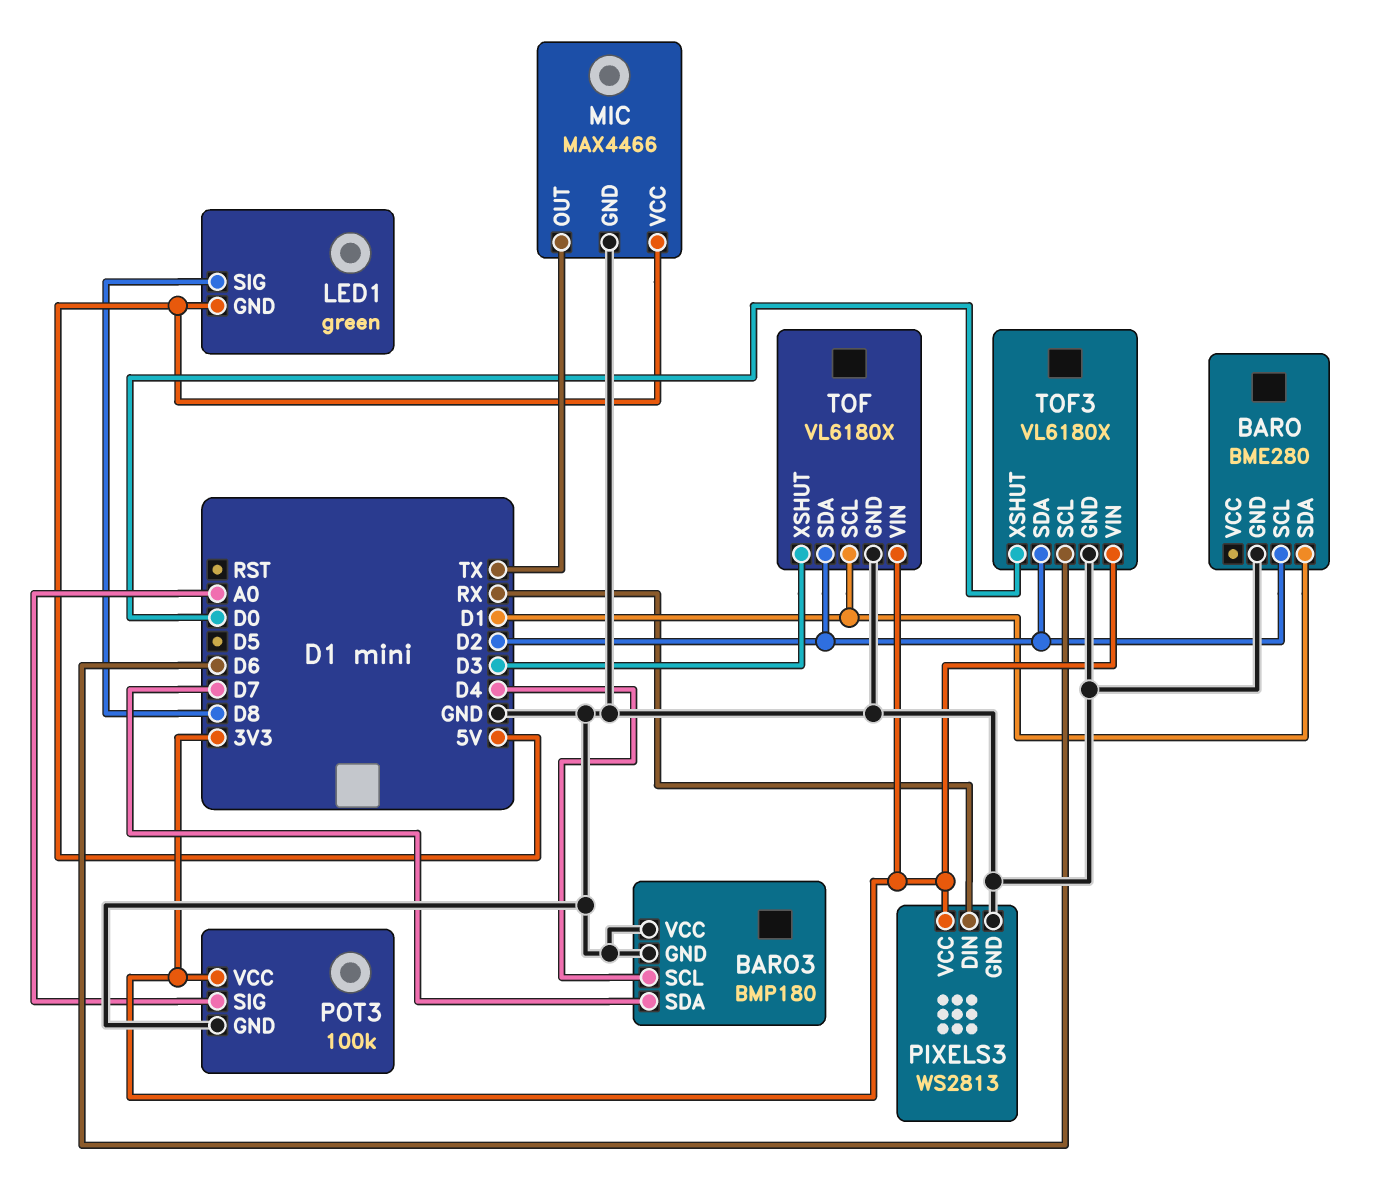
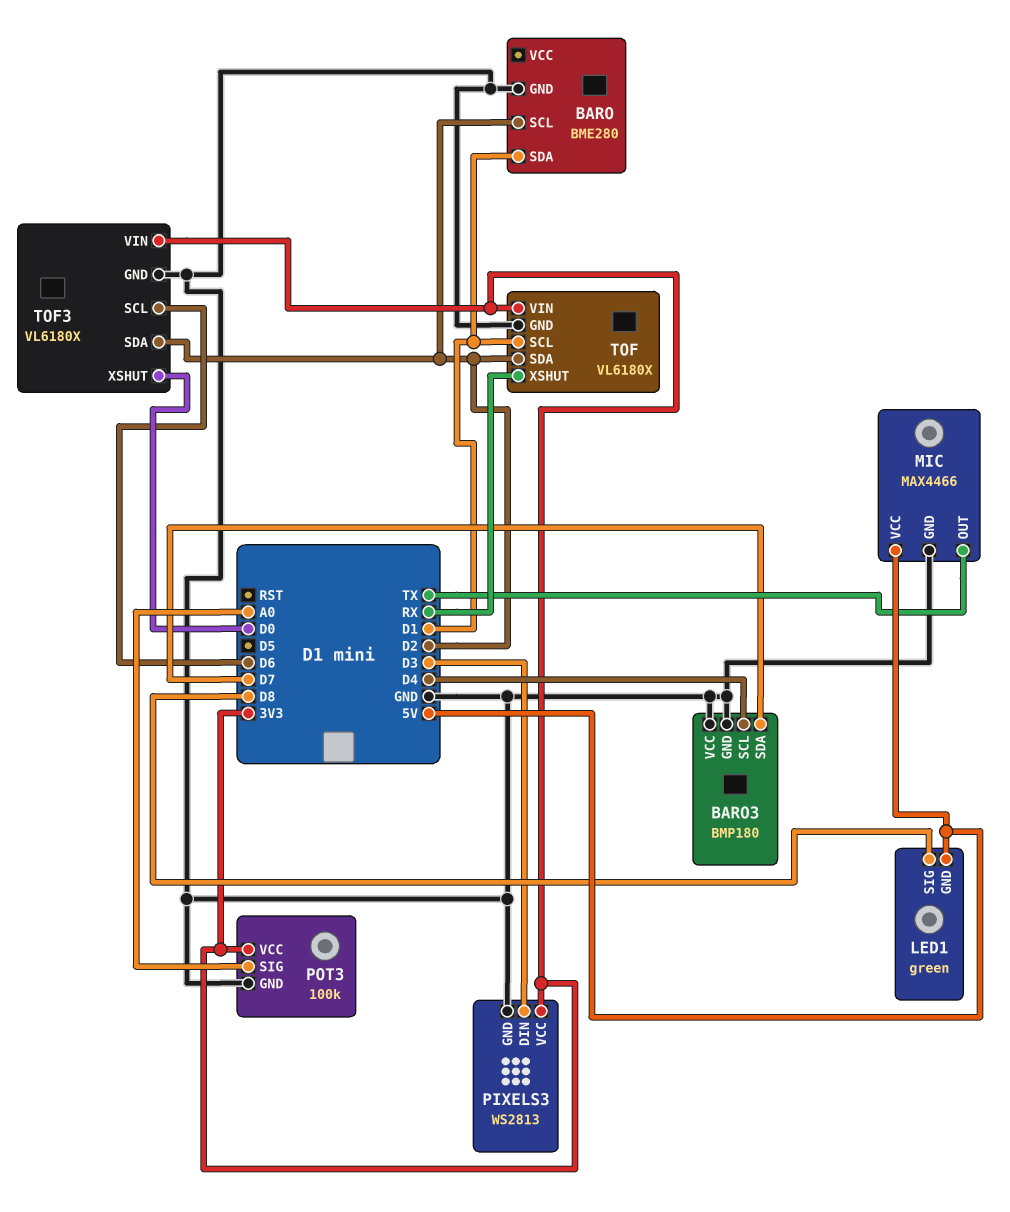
PIXELS3 pin DIN: RX -> D3
TOF pin XSHUT: D3 -> RX

